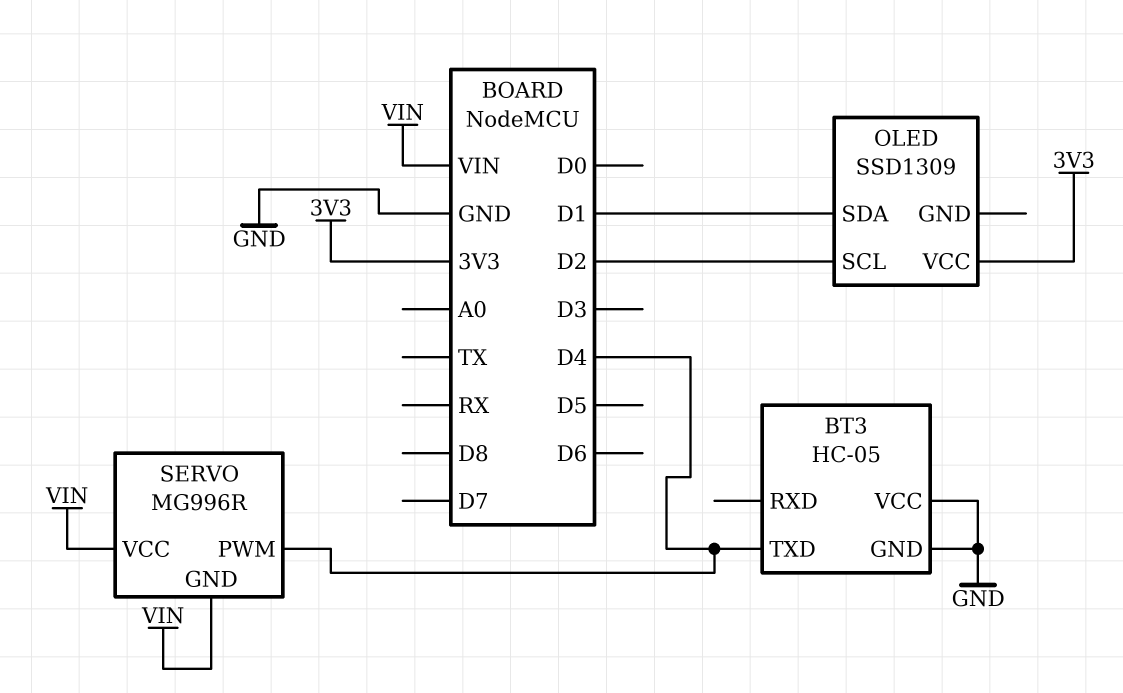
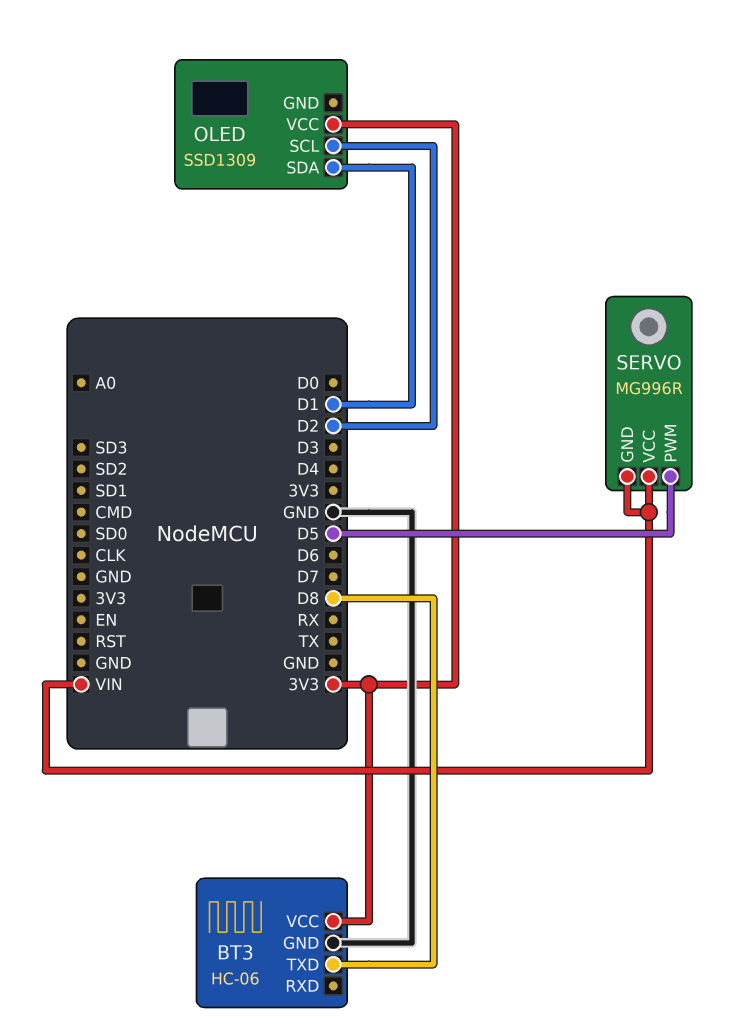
BT3: HC-05 -> HC-06
BT3 pin TXD: D4 -> D8
BT3 pin VCC: GND -> 3V3
SERVO pin PWM: D4 -> D5

